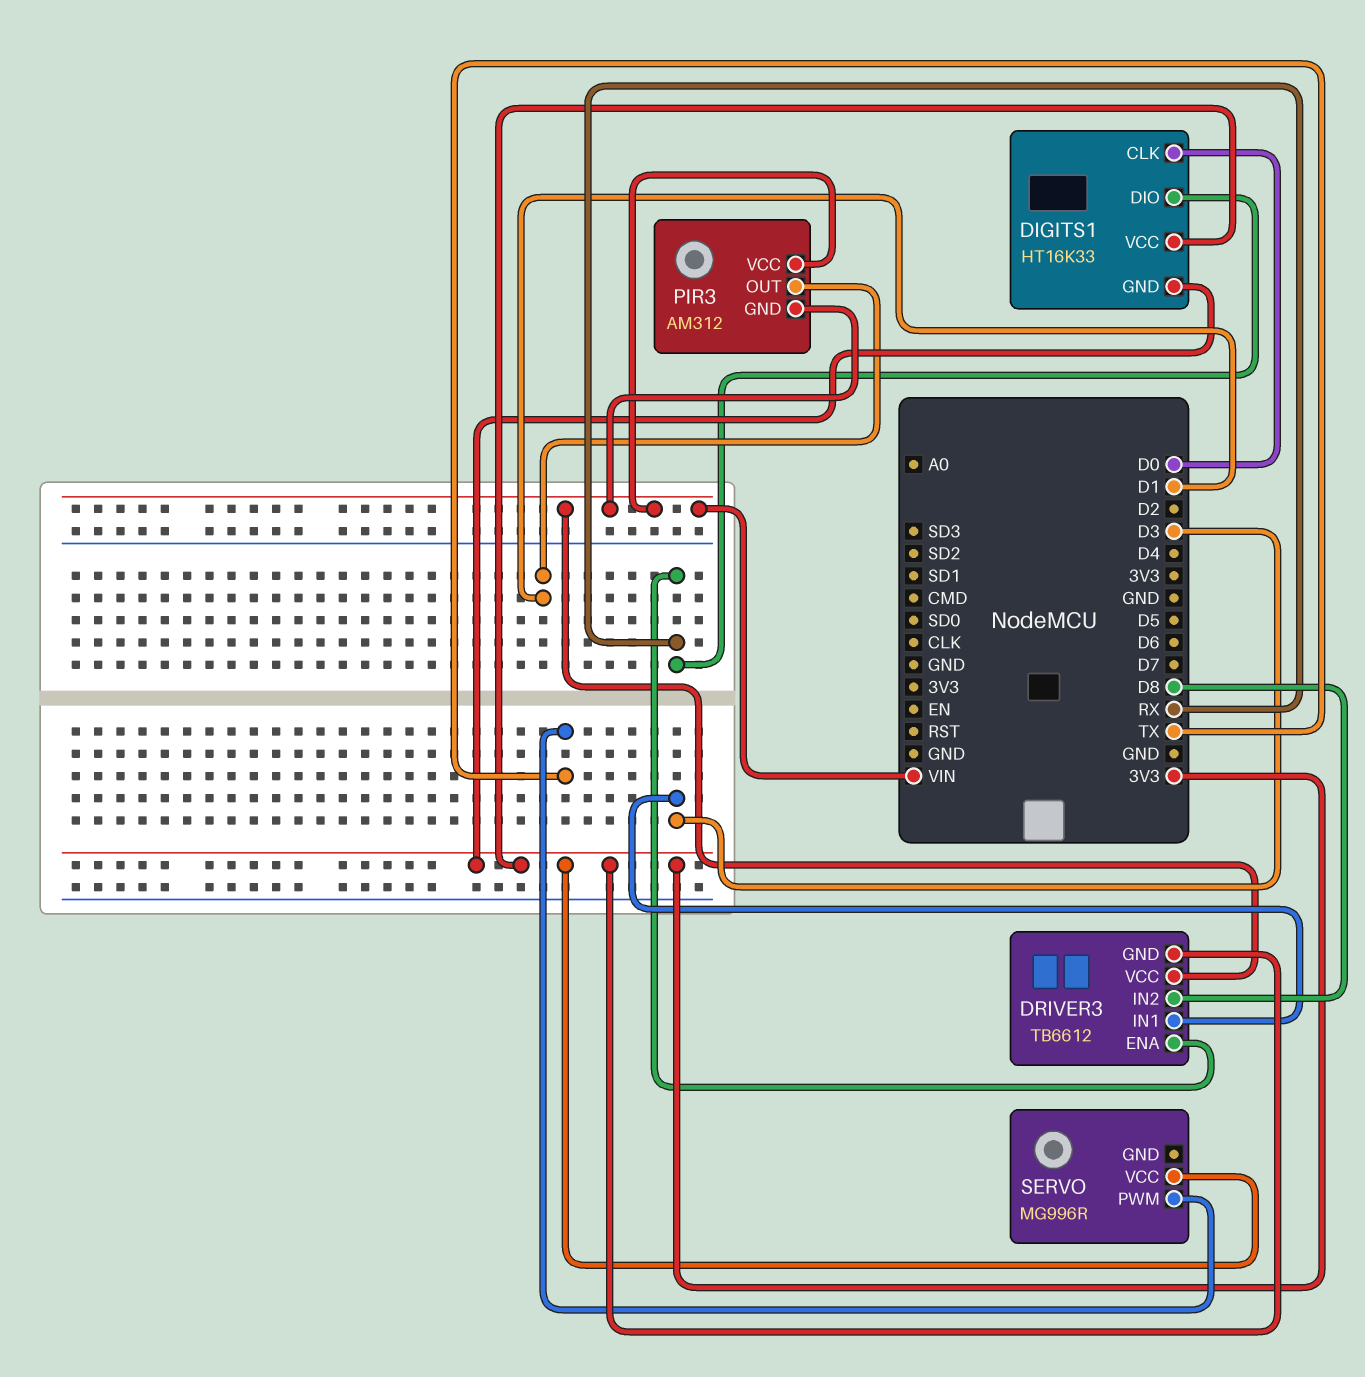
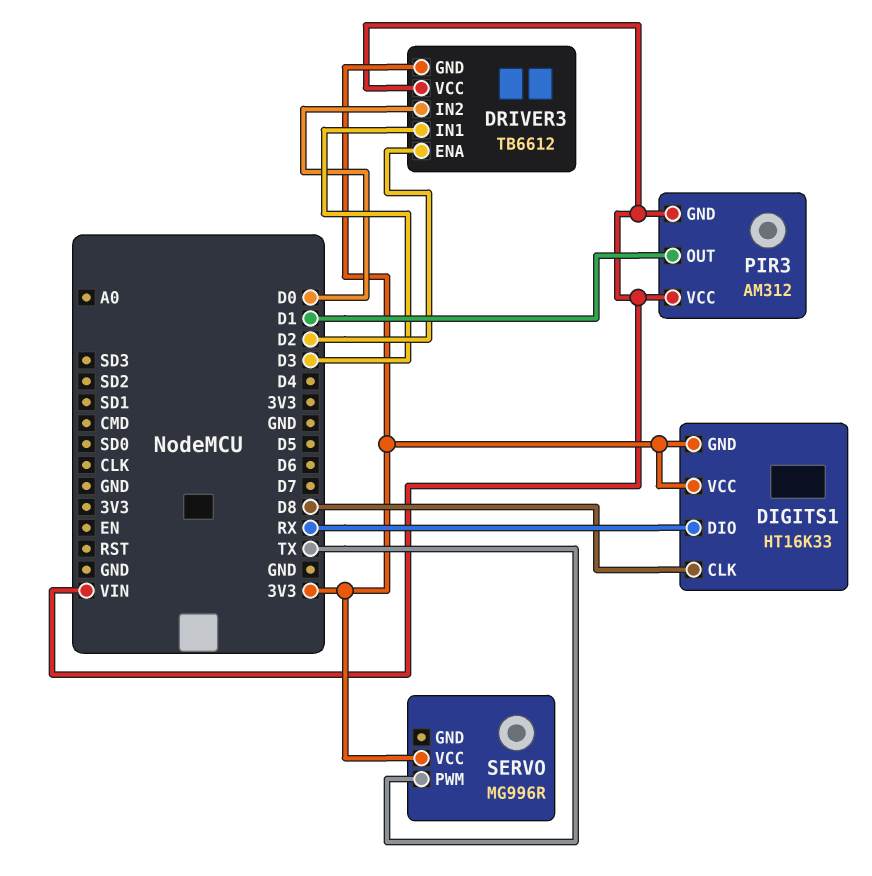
DIGITS1 pin CLK: D0 -> D8
DRIVER3 pin ENA: RX -> D2
DRIVER3 pin IN2: D8 -> D0

